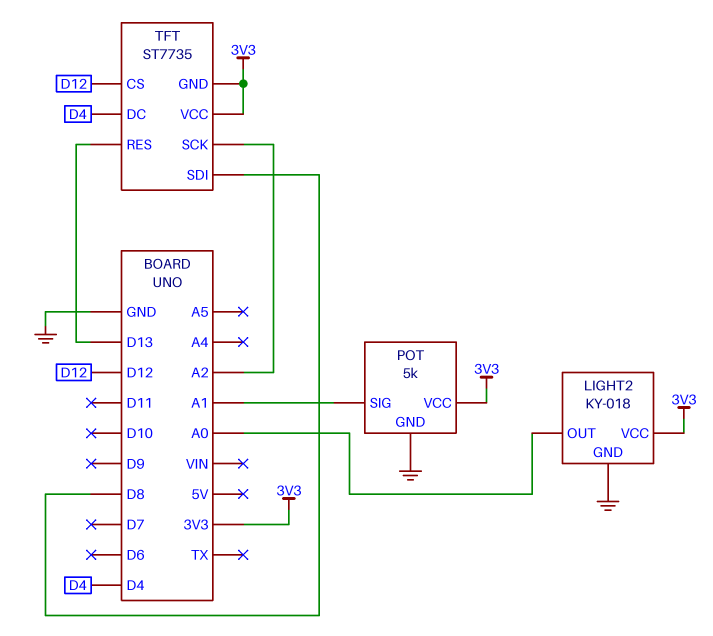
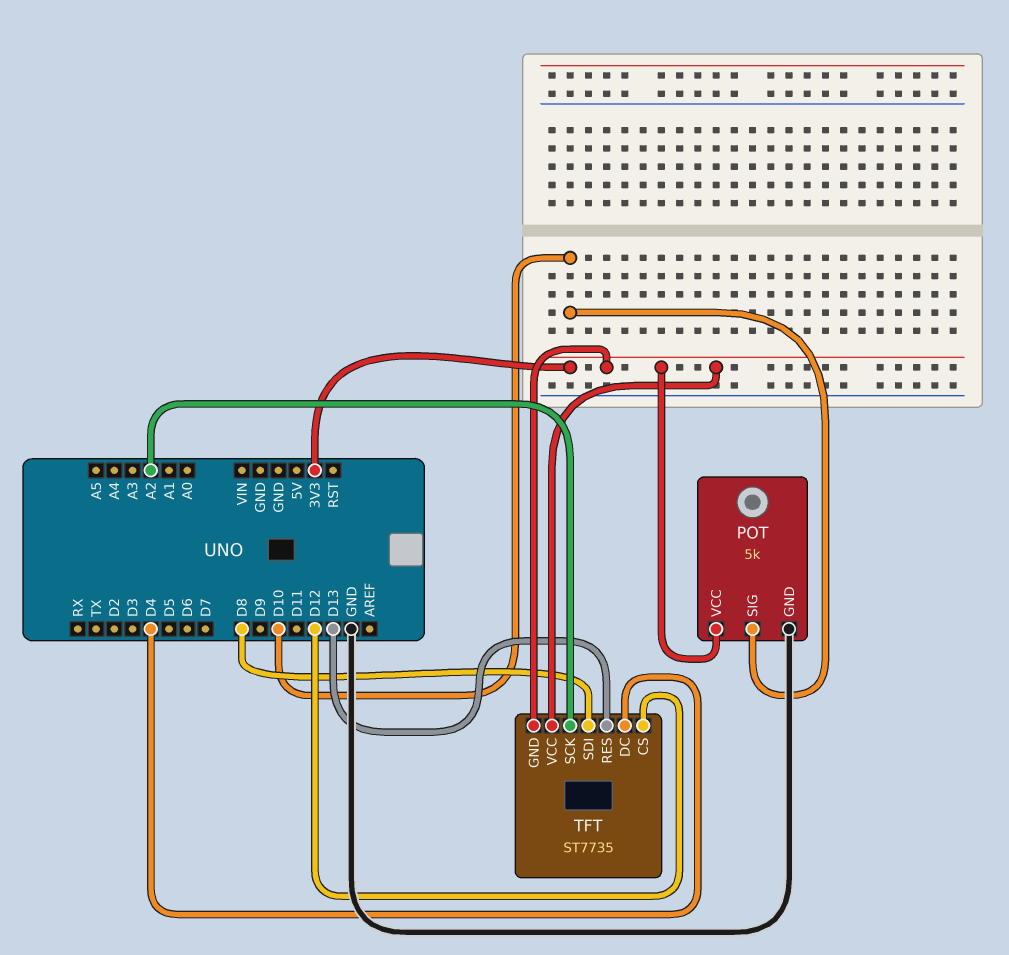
LIGHT2: KY-018 -> none
LIGHT2 pin GND: GND -> none
LIGHT2 pin OUT: A0 -> none
LIGHT2 pin VCC: 3V3 -> none
POT pin SIG: A1 -> D10

